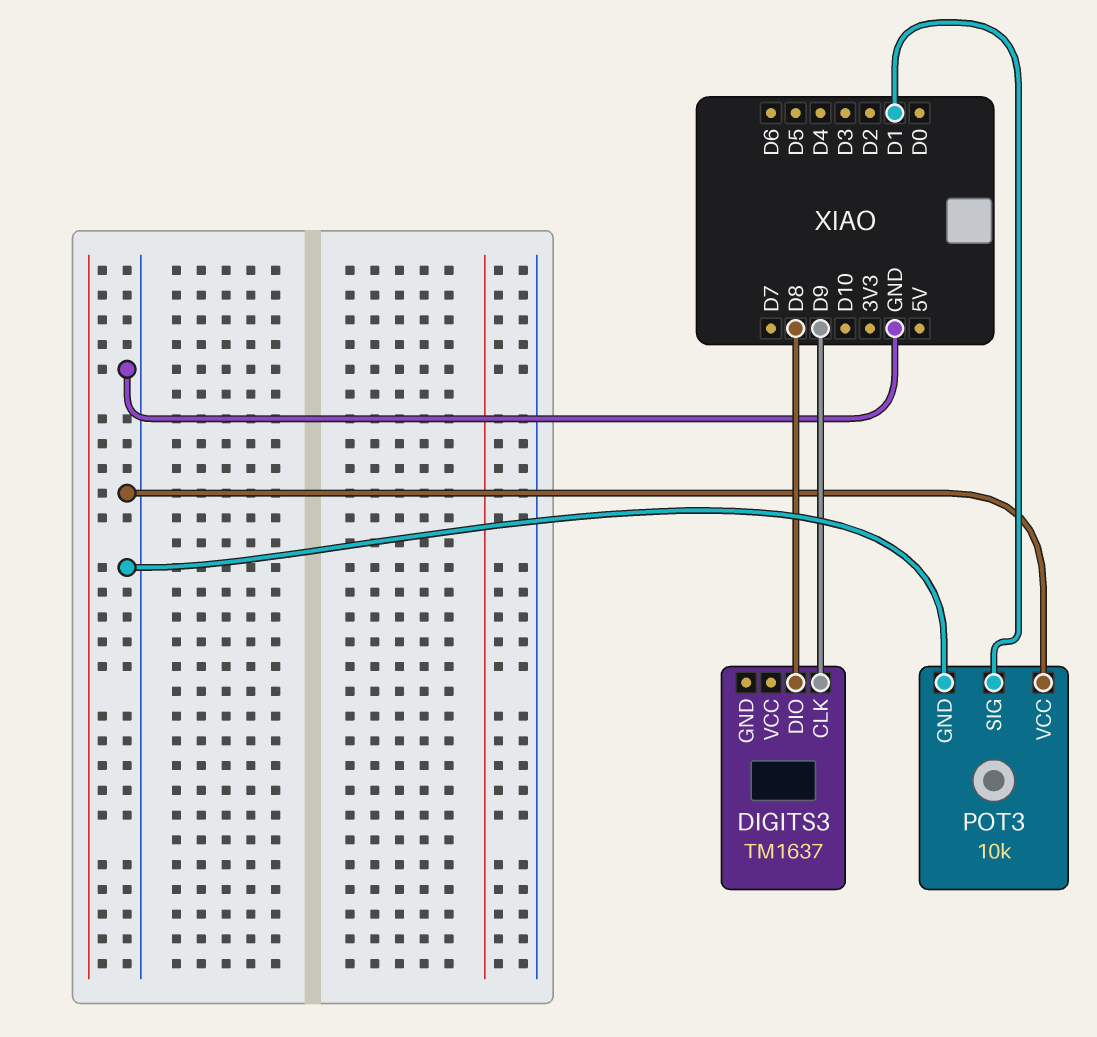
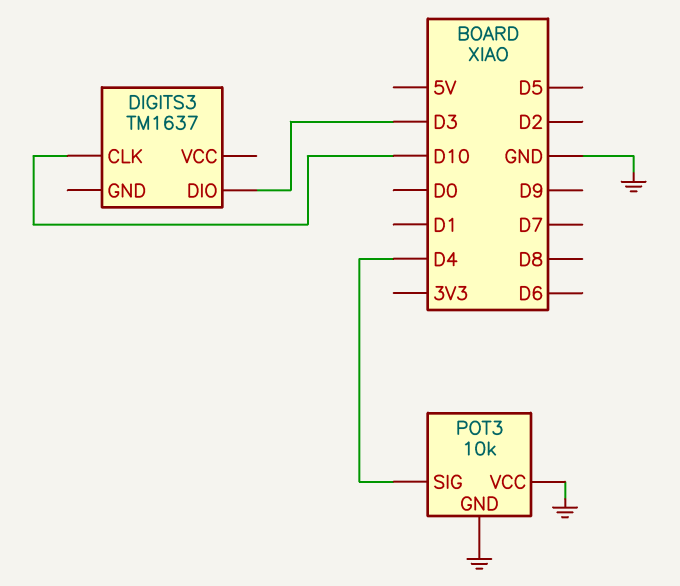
DIGITS3 pin CLK: D9 -> D10
DIGITS3 pin DIO: D8 -> D3
POT3 pin SIG: D1 -> D4

